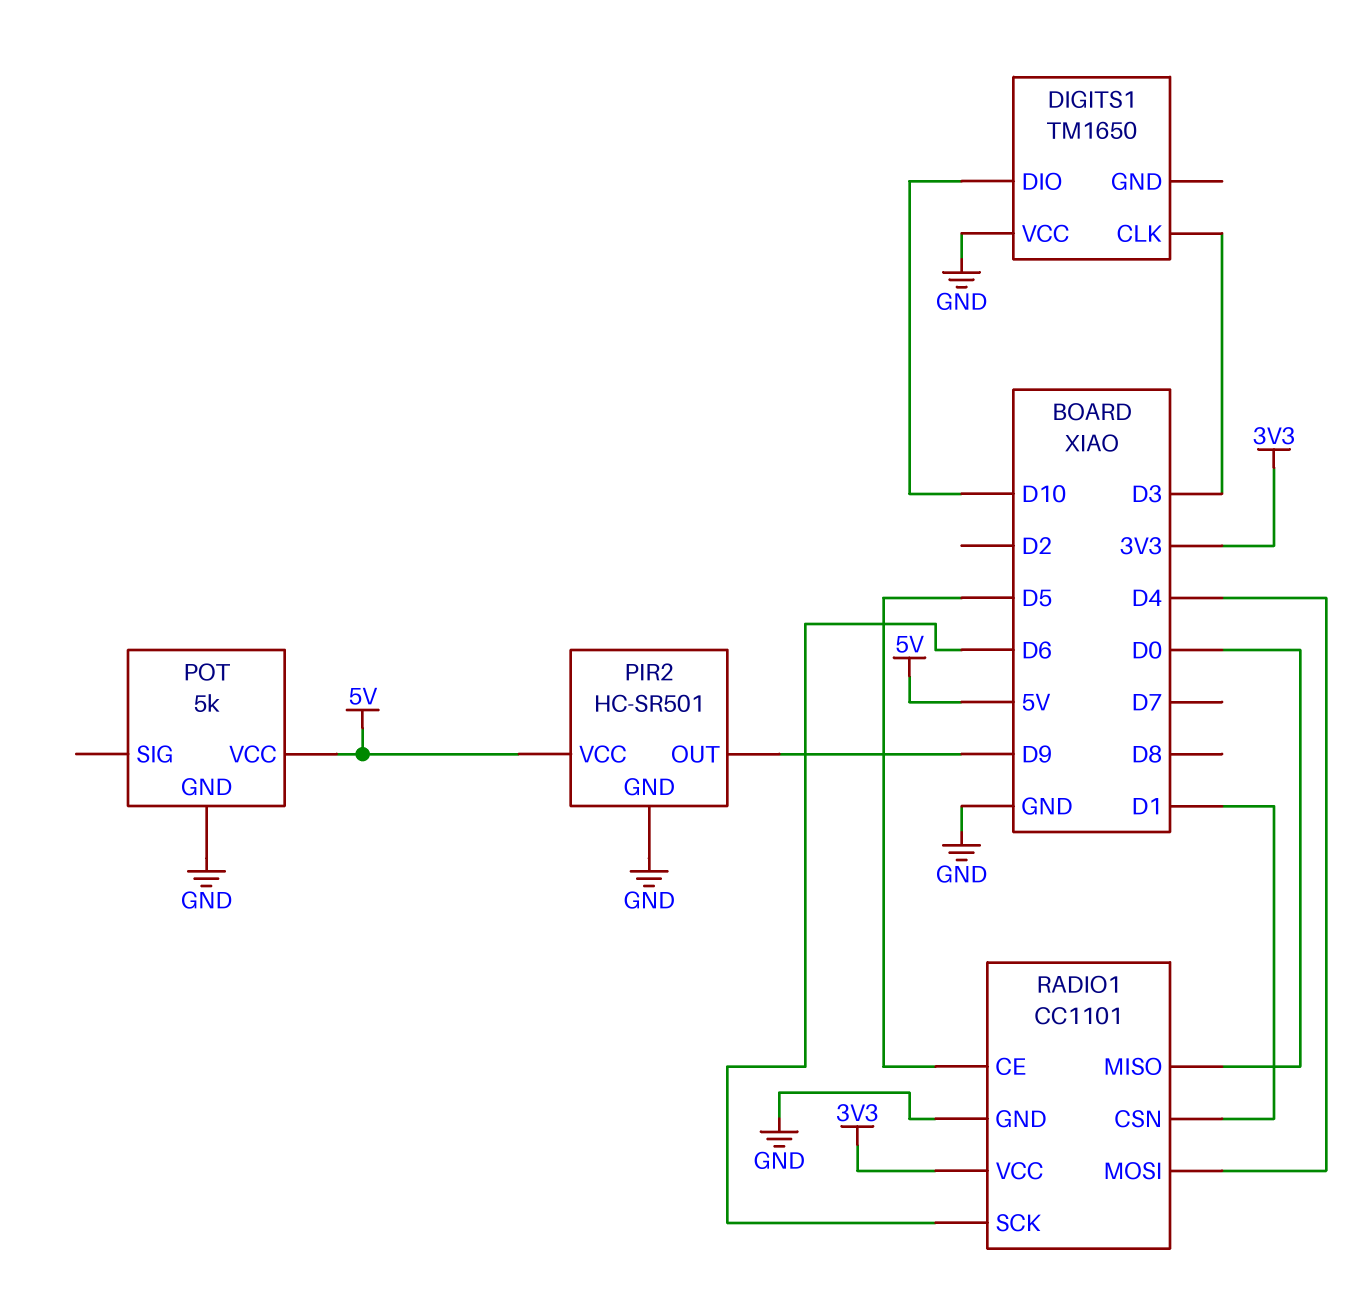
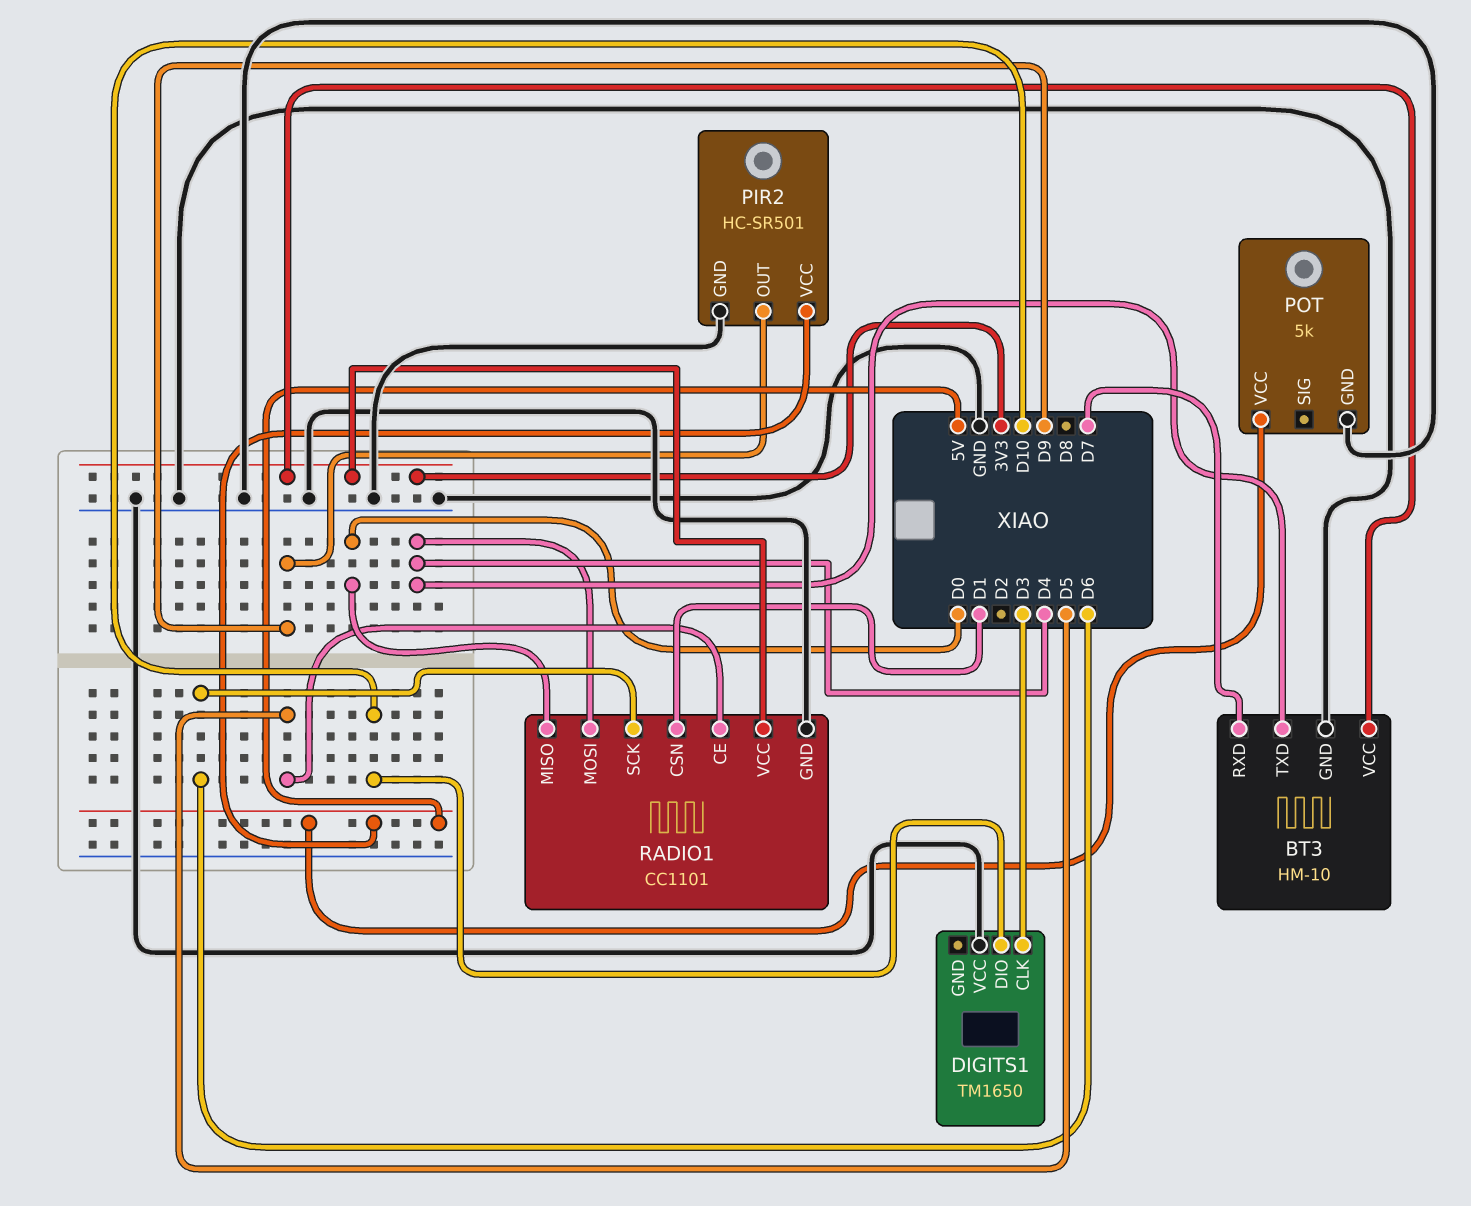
BT3: none -> HM-10
BT3 pin GND: none -> GND
BT3 pin RXD: none -> D7
BT3 pin TXD: none -> D4
BT3 pin VCC: none -> 3V3

